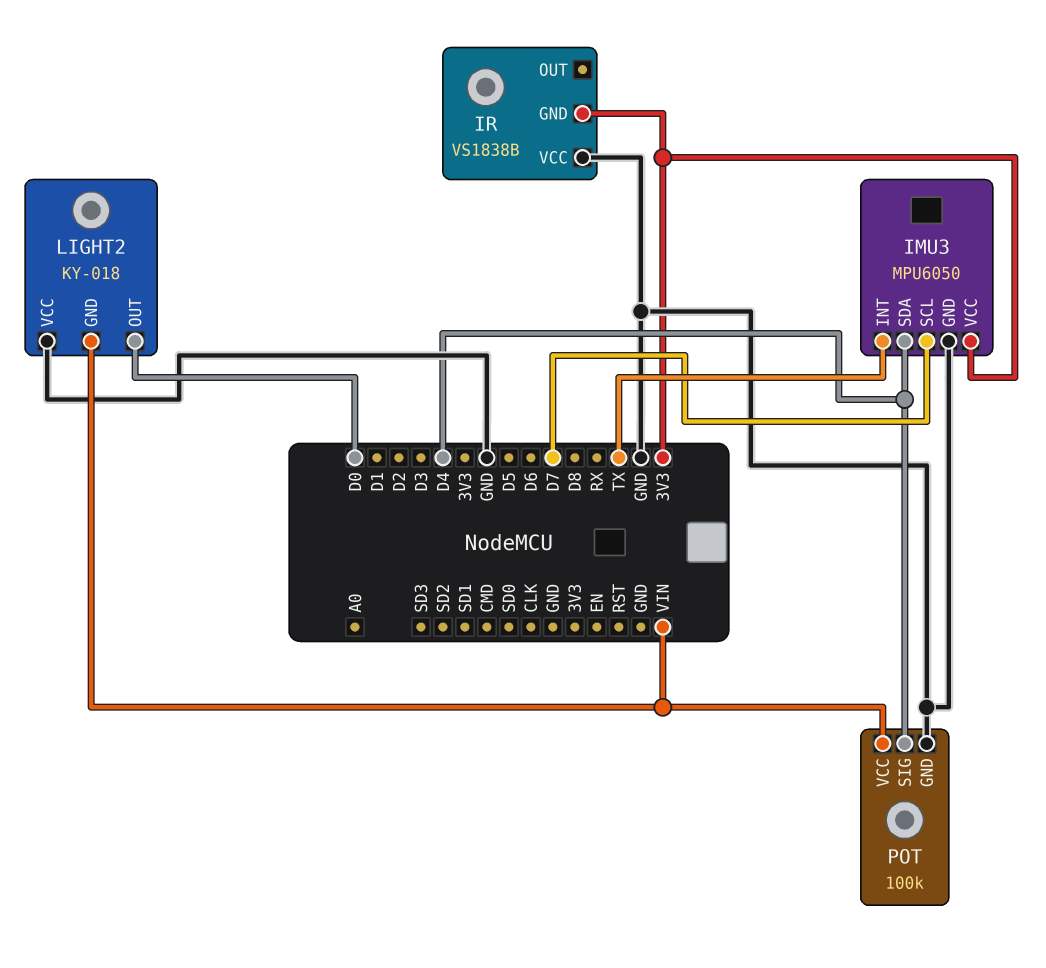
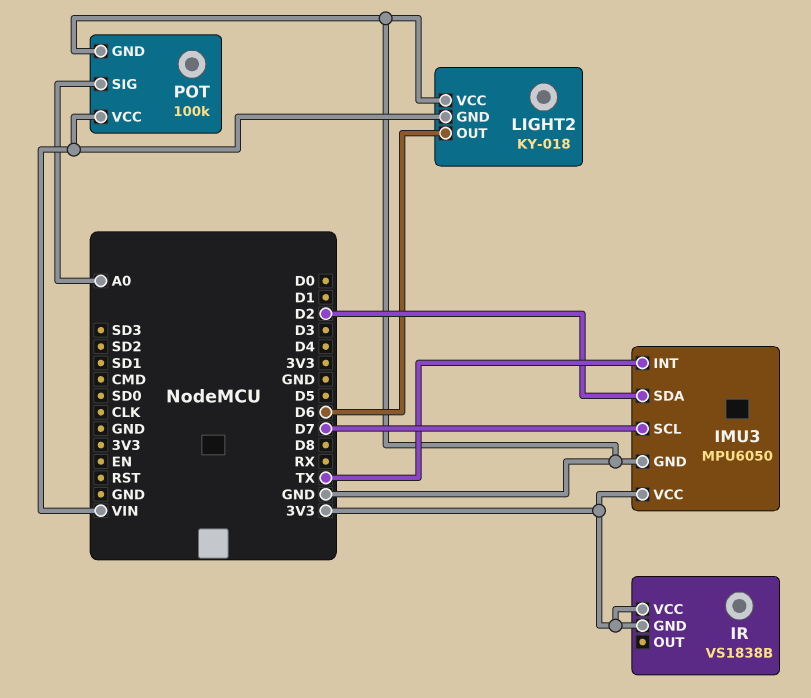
IMU3 pin SDA: D4 -> D2
IR pin VCC: GND -> 3V3
LIGHT2 pin OUT: D0 -> D6
POT pin SIG: D4 -> A0

